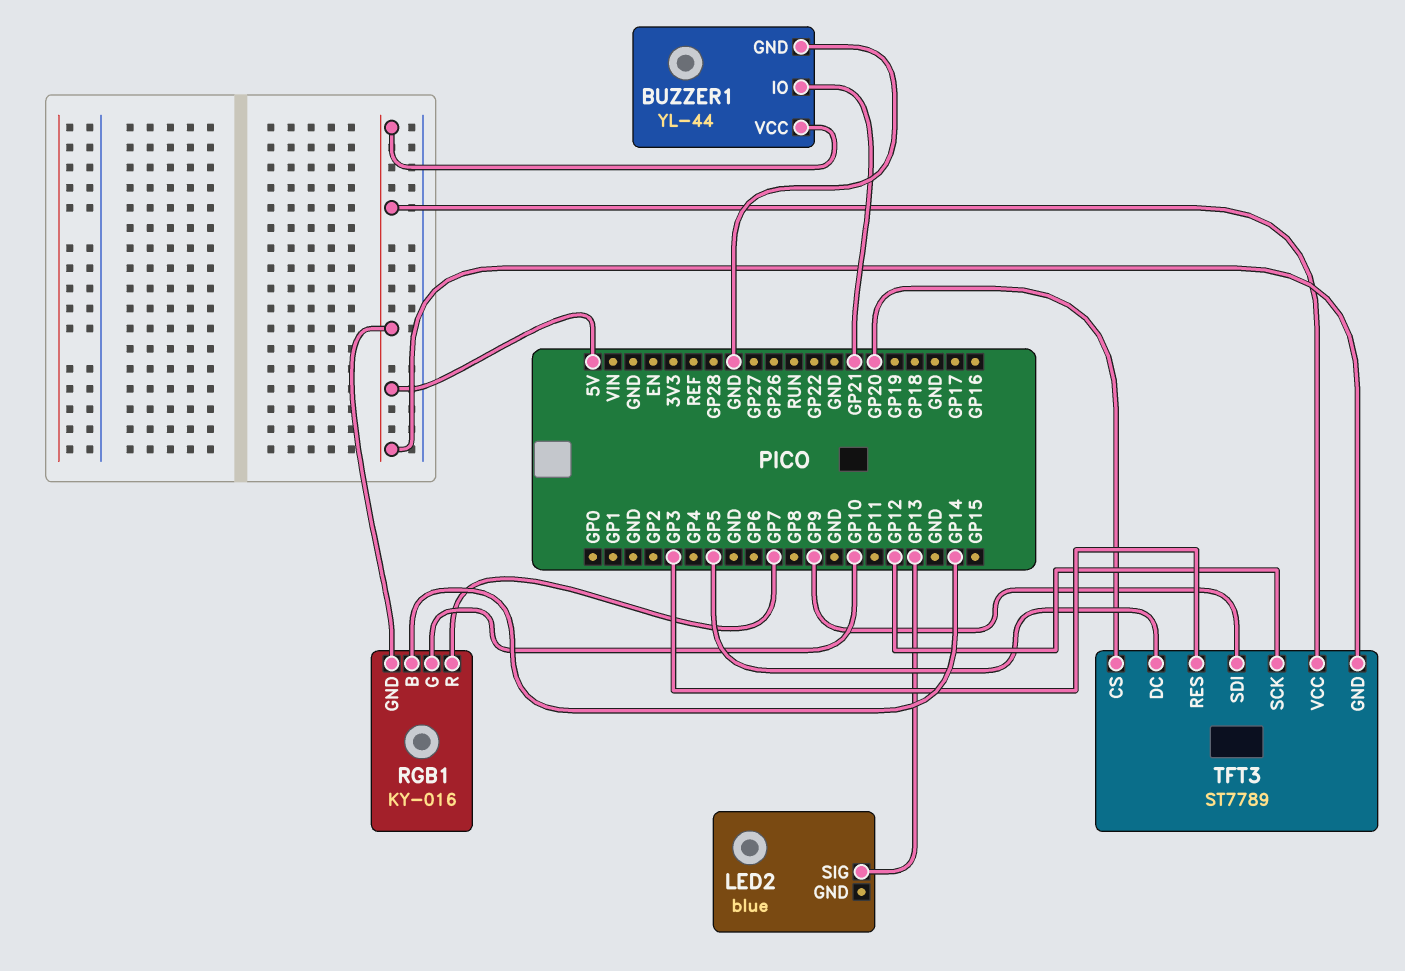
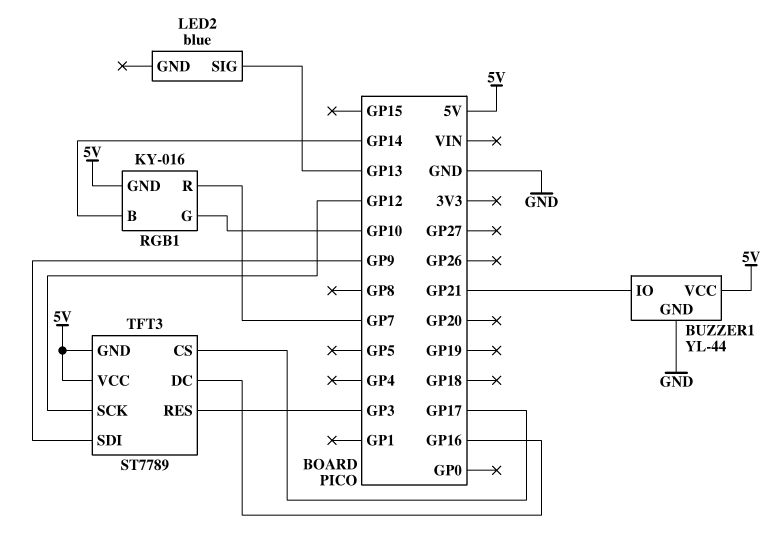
TFT3 pin CS: GP20 -> GP17
TFT3 pin DC: GP5 -> GP16

